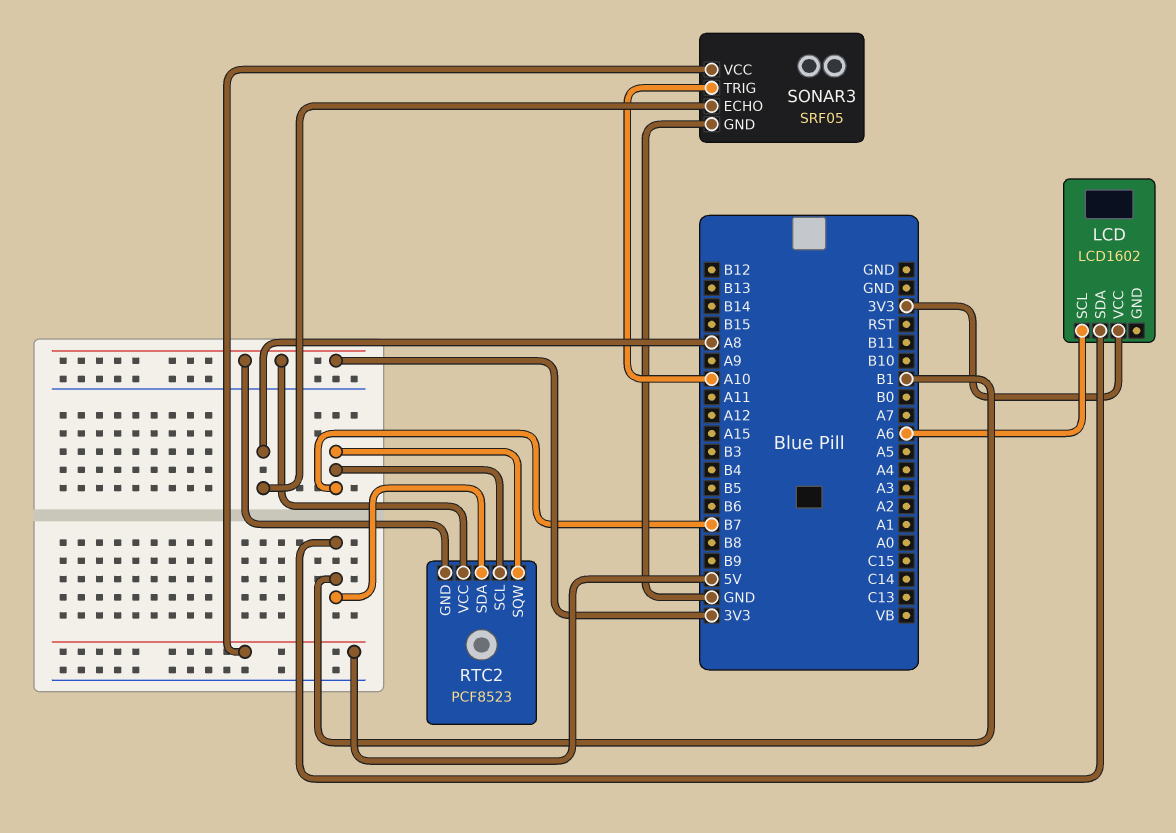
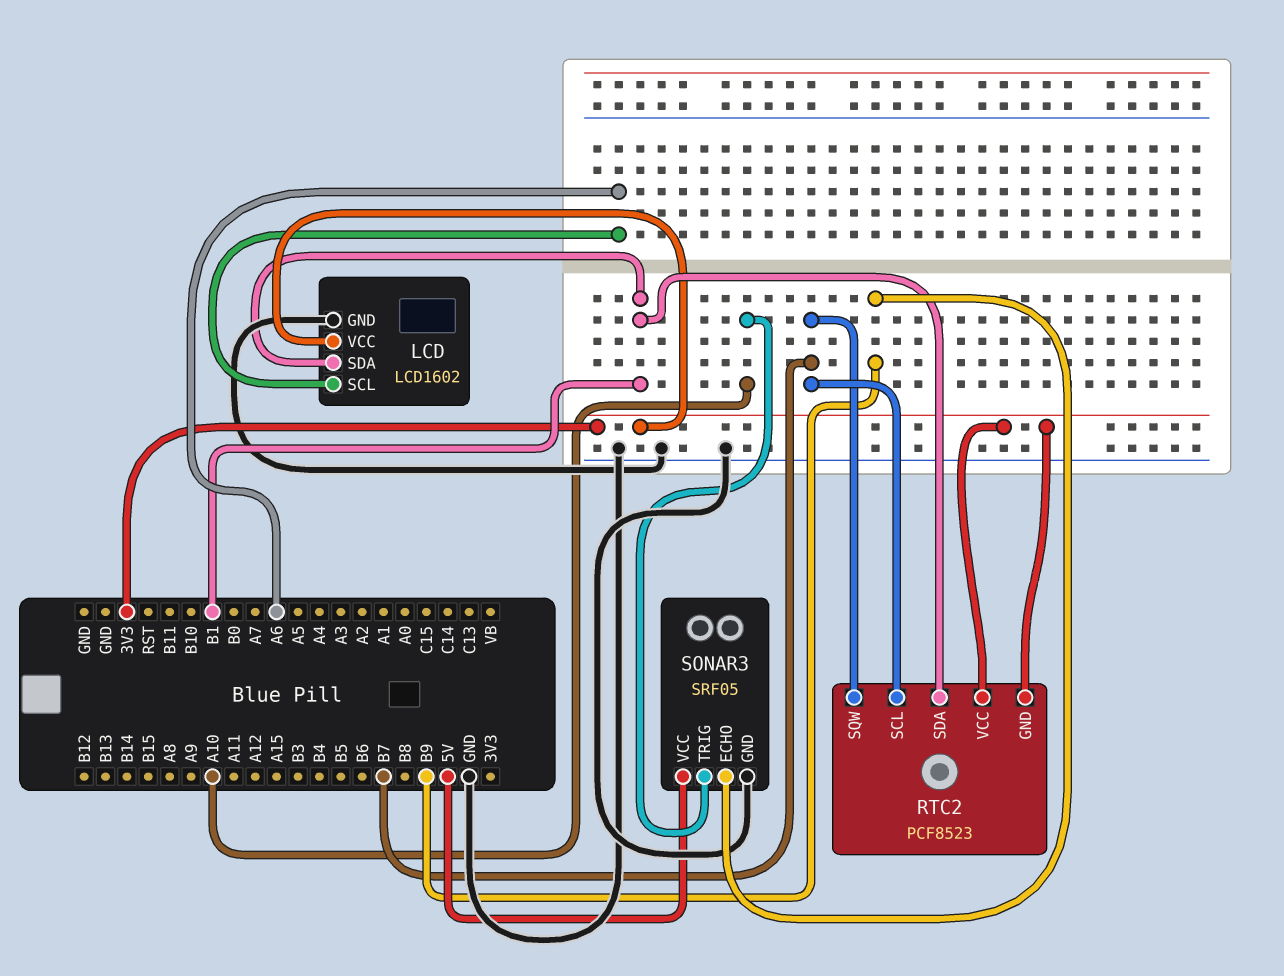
LCD pin GND: none -> GND
SONAR3 pin ECHO: A8 -> B9

